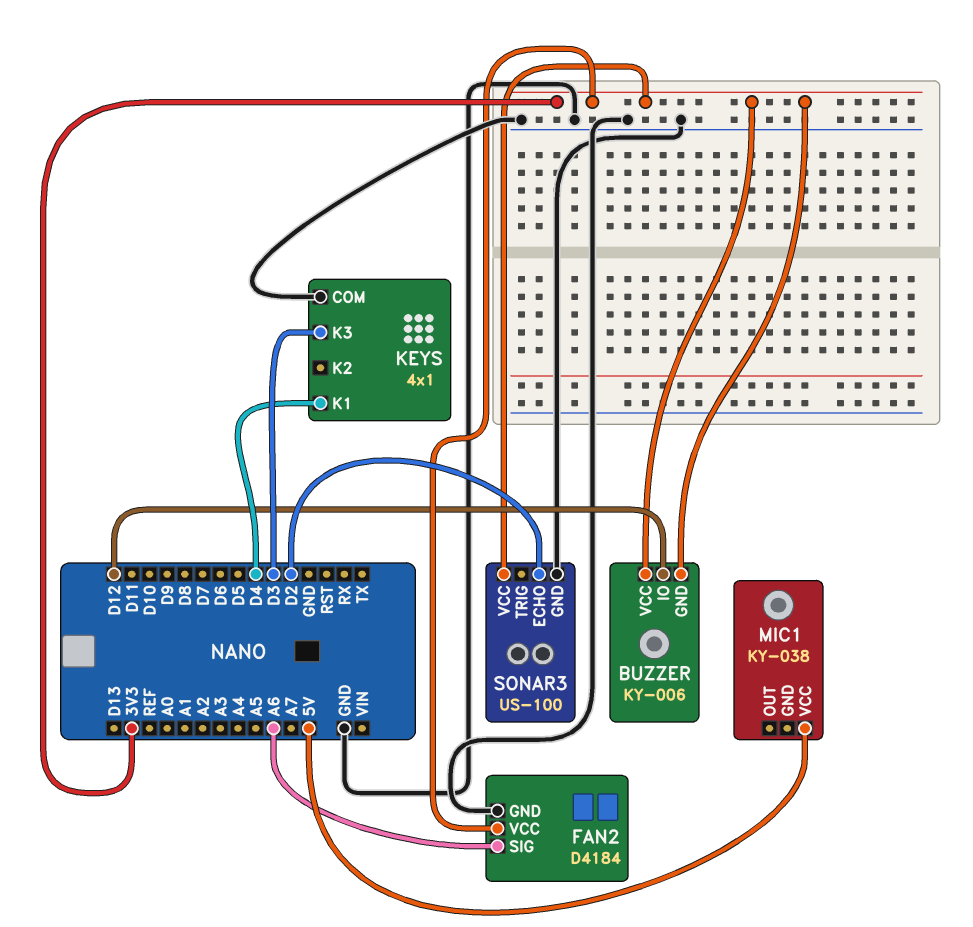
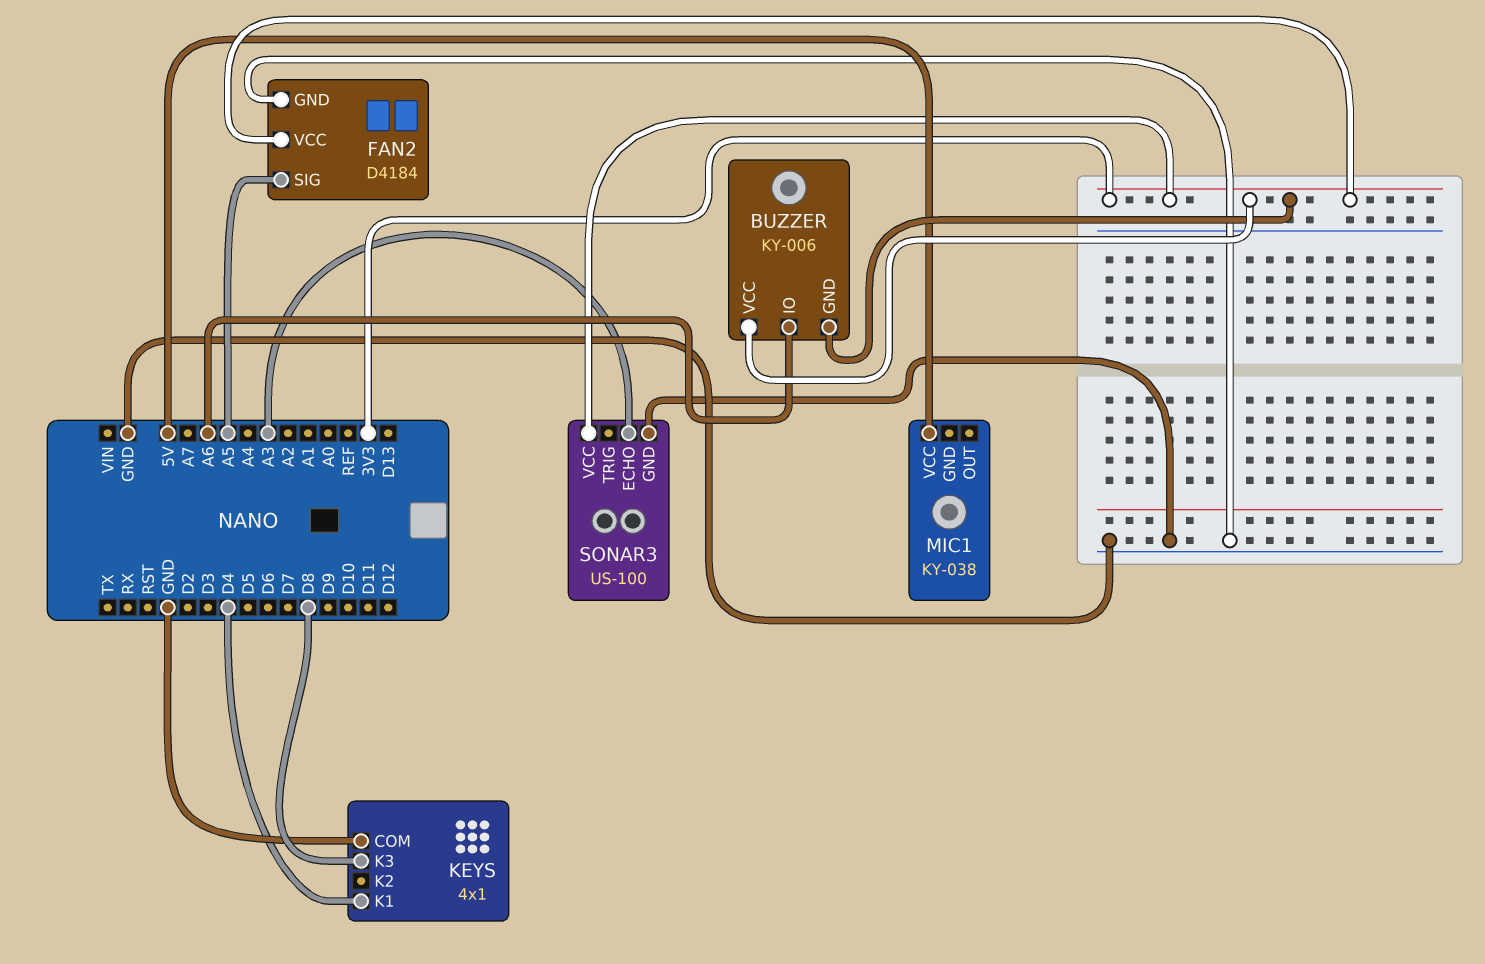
BUZZER pin IO: D12 -> A6
FAN2 pin SIG: A6 -> A5
KEYS pin K3: D3 -> D8
SONAR3 pin ECHO: D2 -> A3

